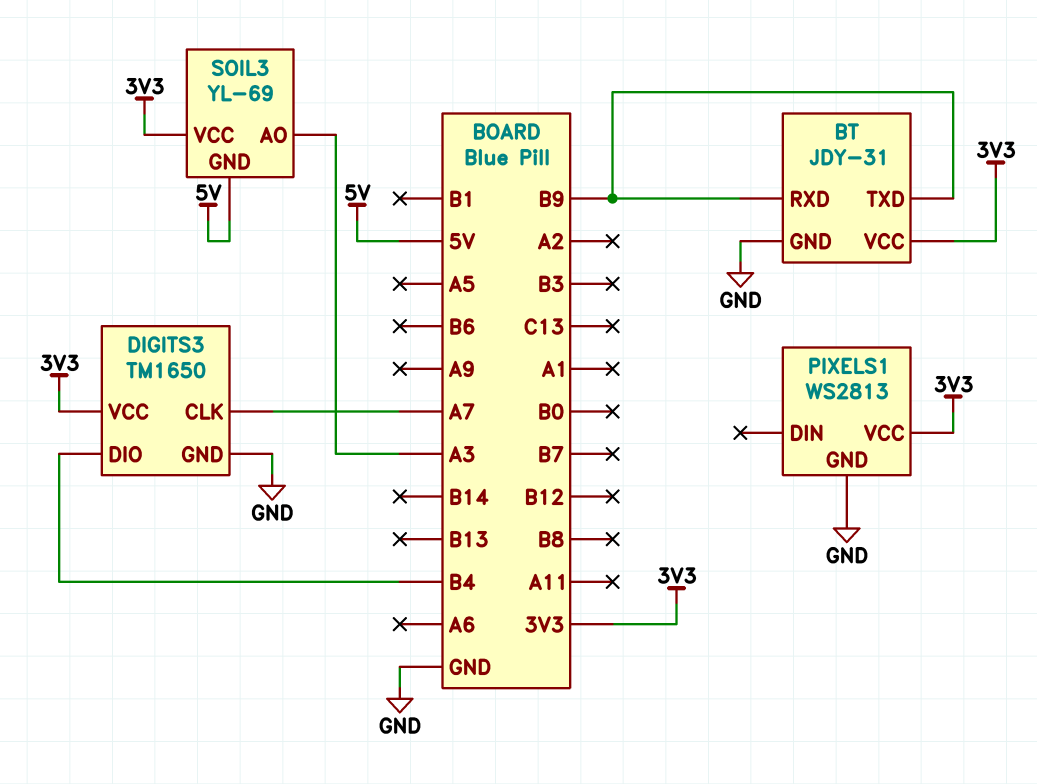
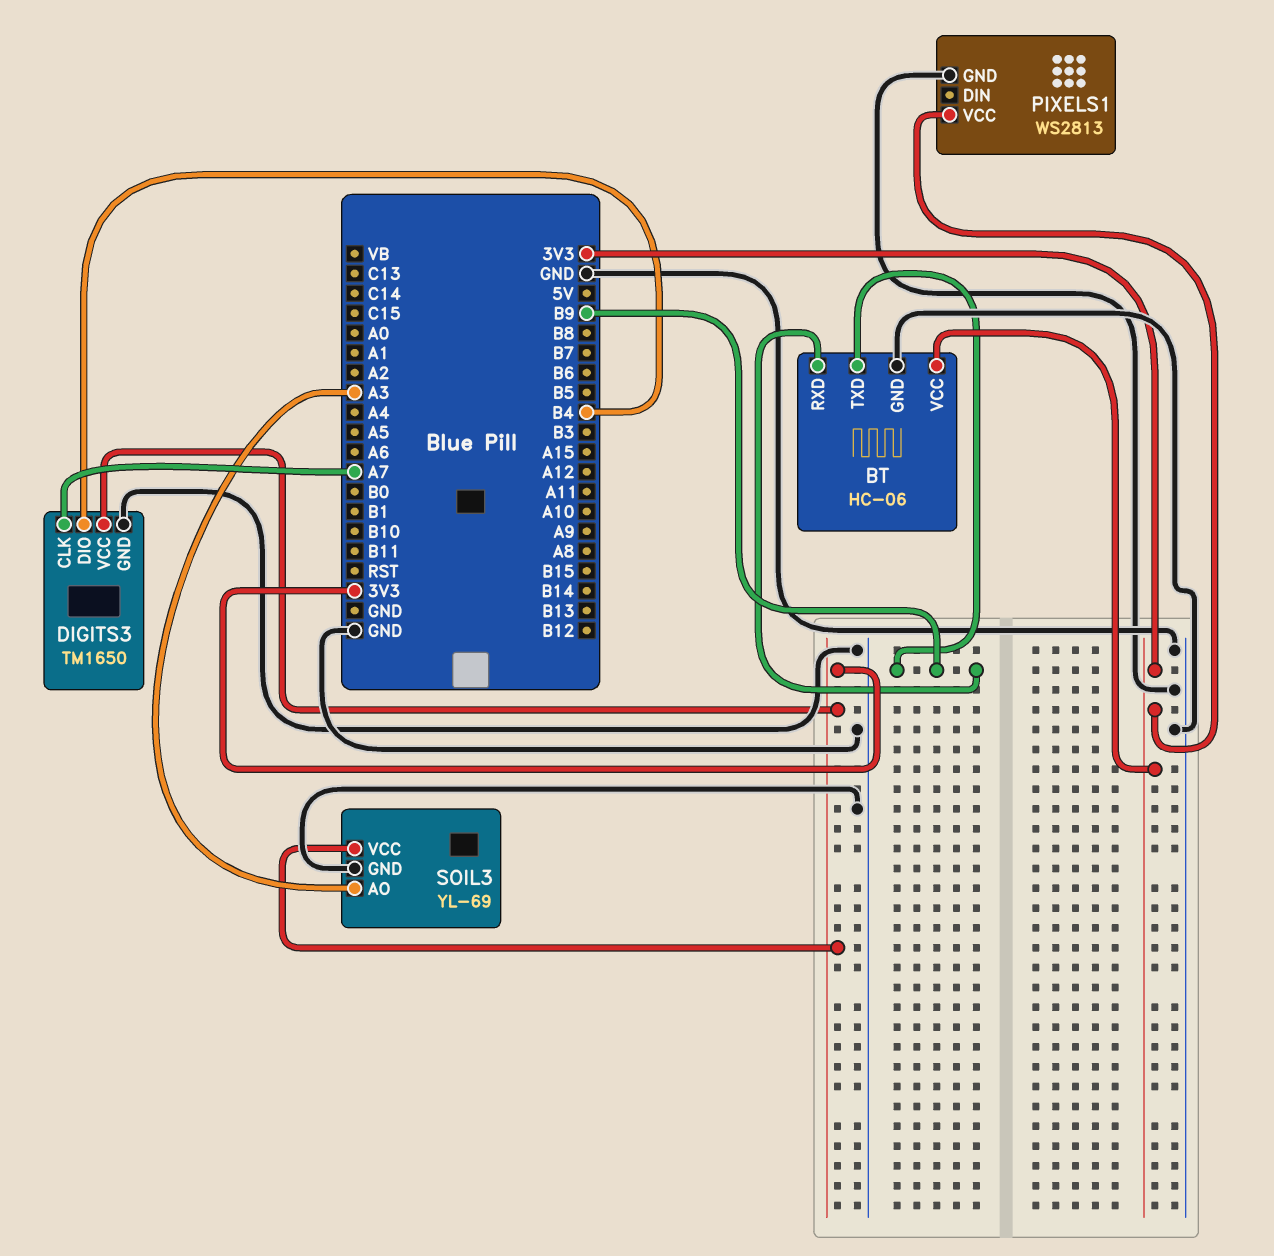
BT: JDY-31 -> HC-06
SOIL3 pin GND: 5V -> GND

